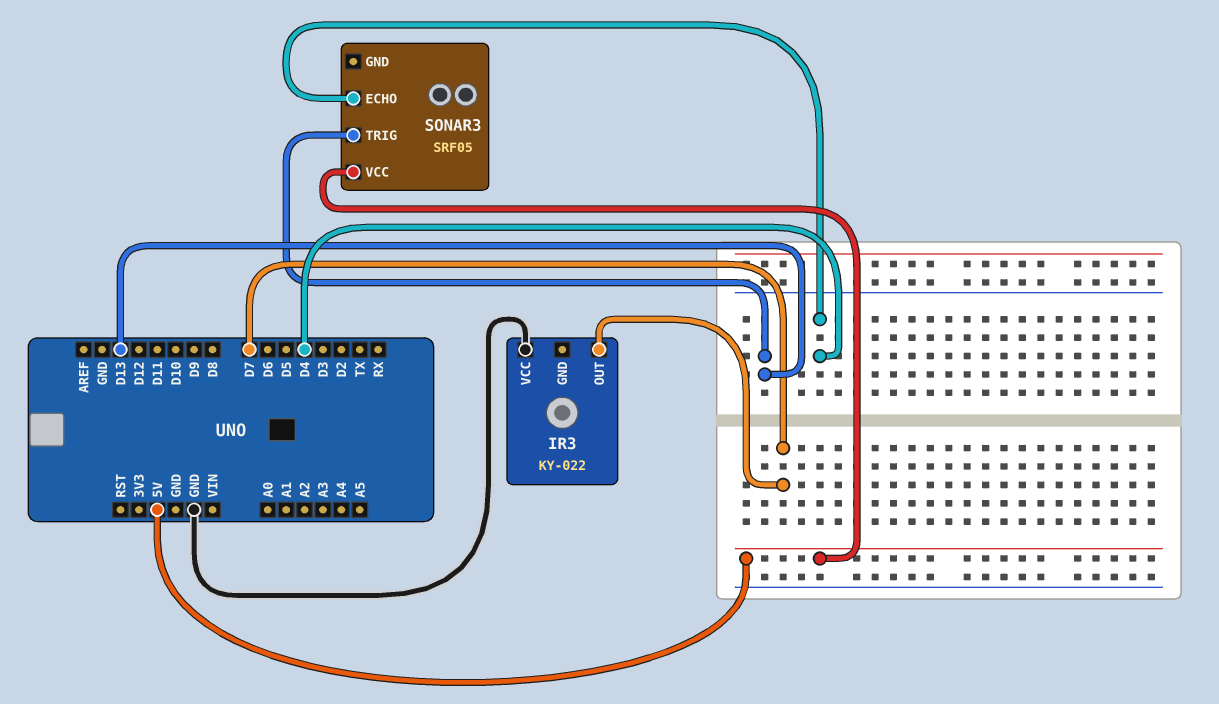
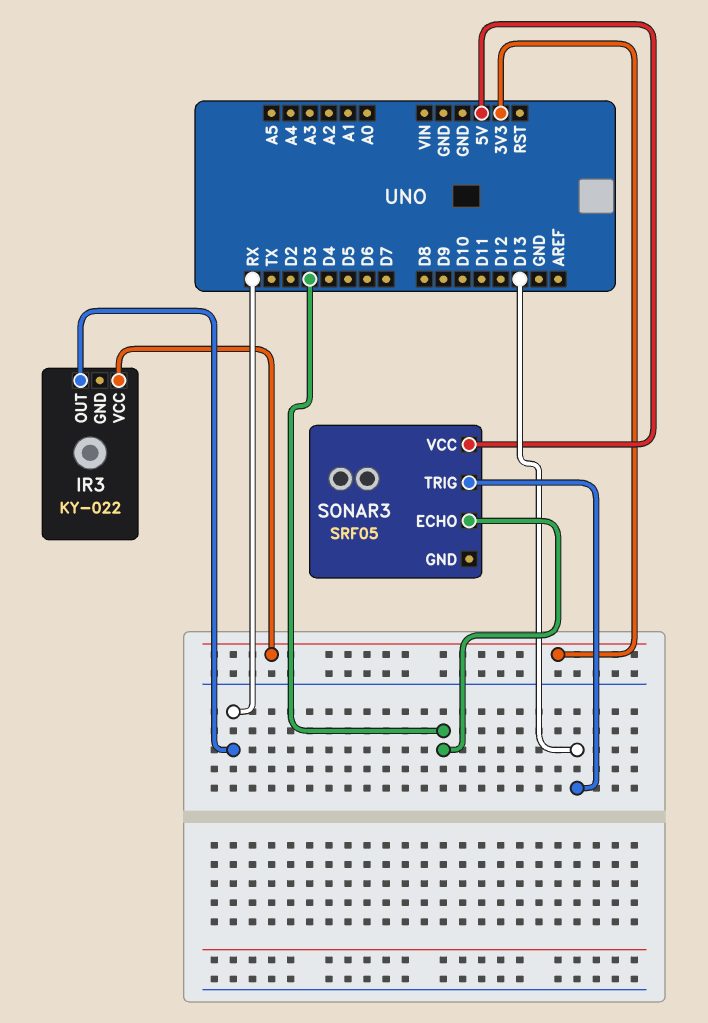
IR3 pin OUT: D7 -> RX
IR3 pin VCC: GND -> 3V3
SONAR3 pin ECHO: D4 -> D3

